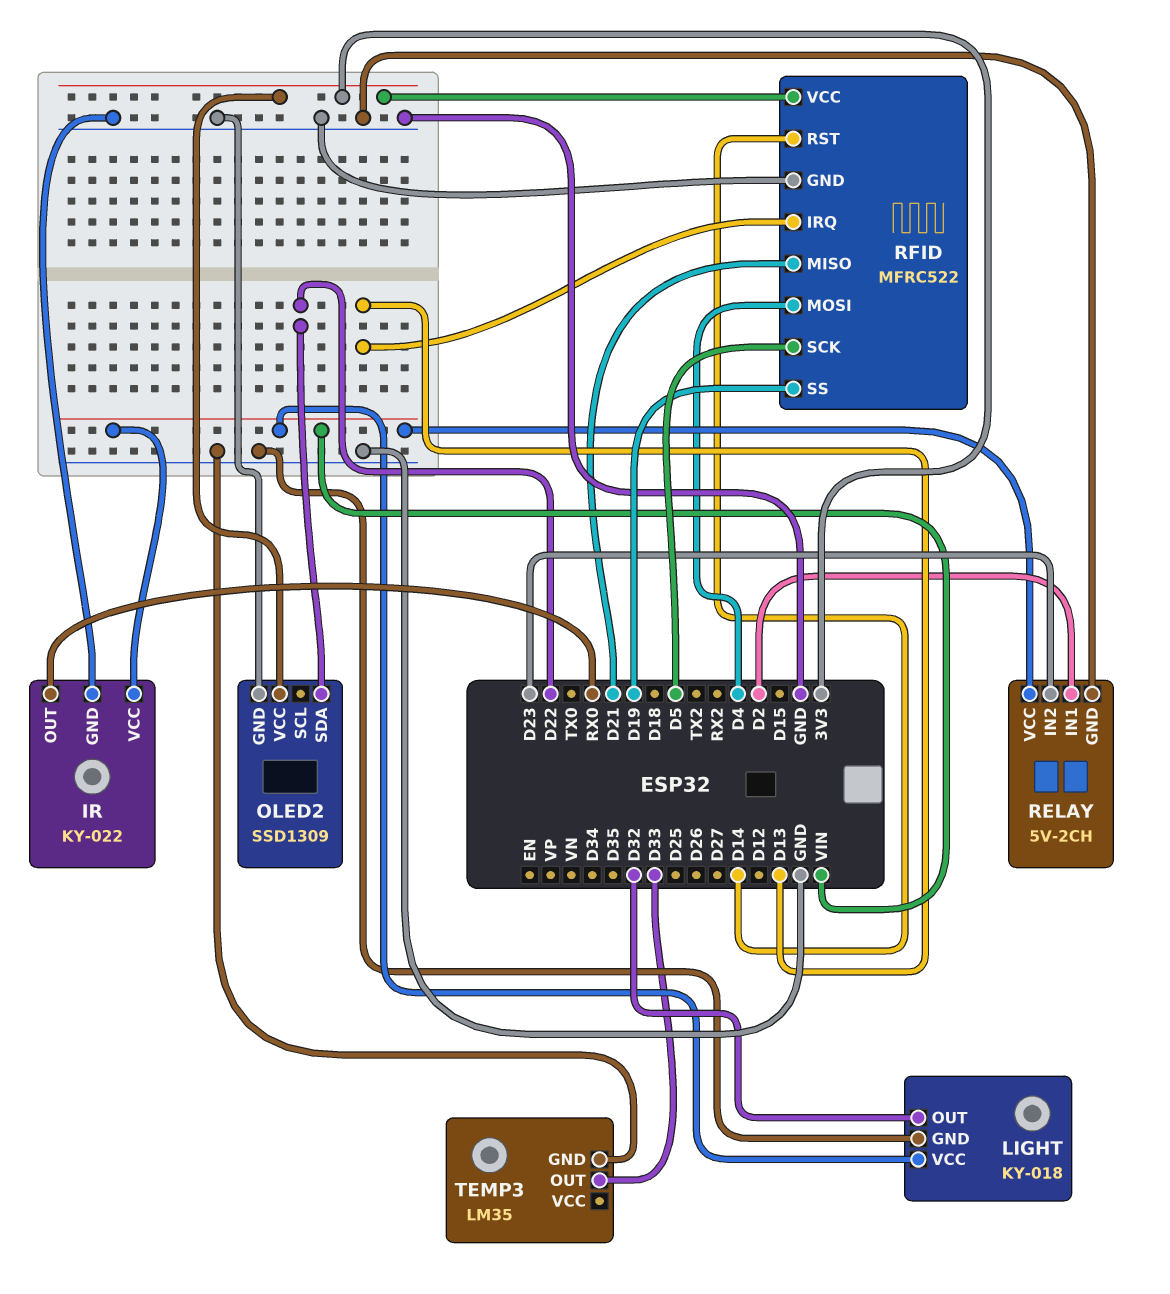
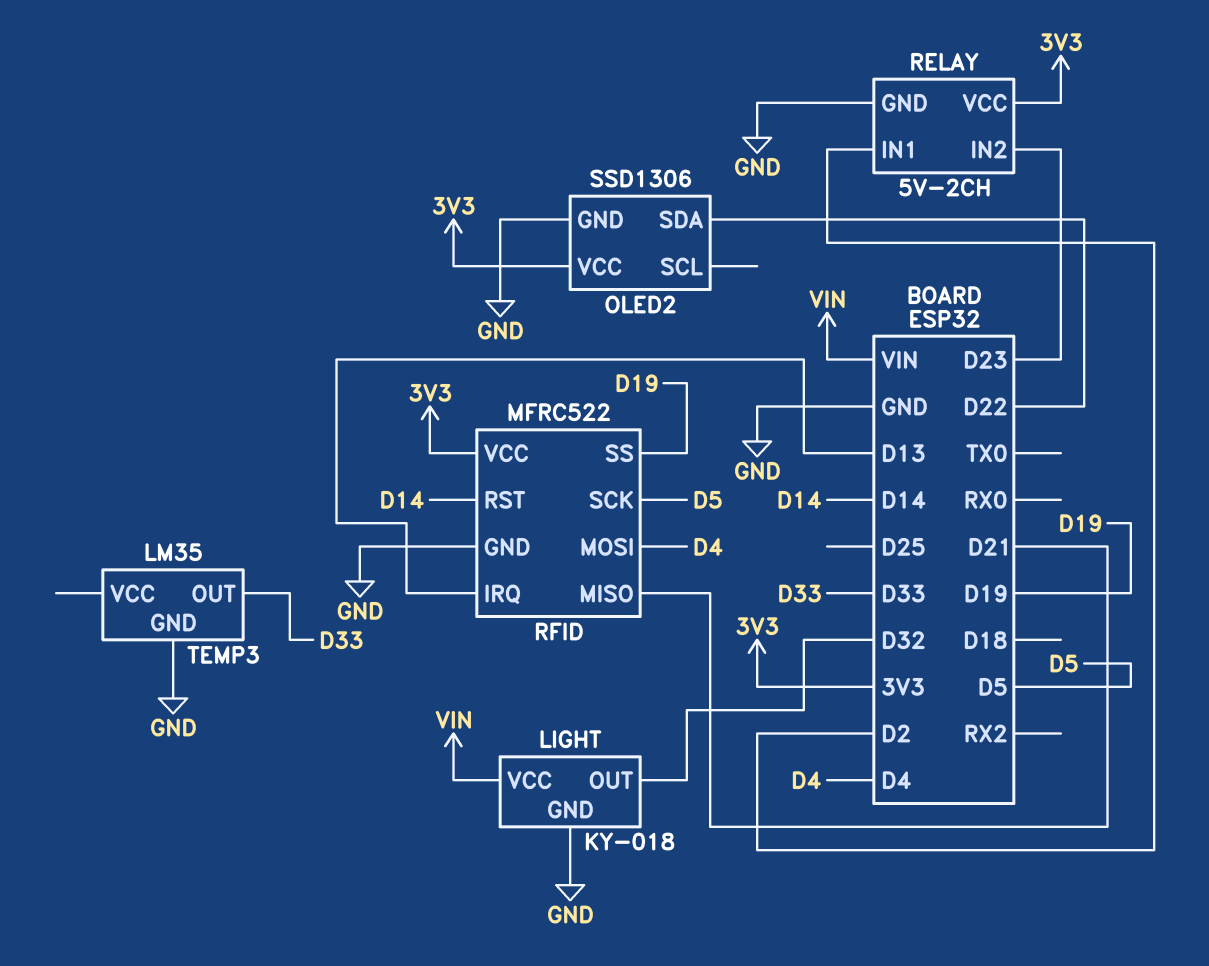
IR: KY-022 -> none
IR pin GND: GND -> none
IR pin OUT: RX0 -> none
IR pin VCC: VIN -> none
OLED2: SSD1309 -> SSD1306
RELAY pin VCC: VIN -> 3V3

